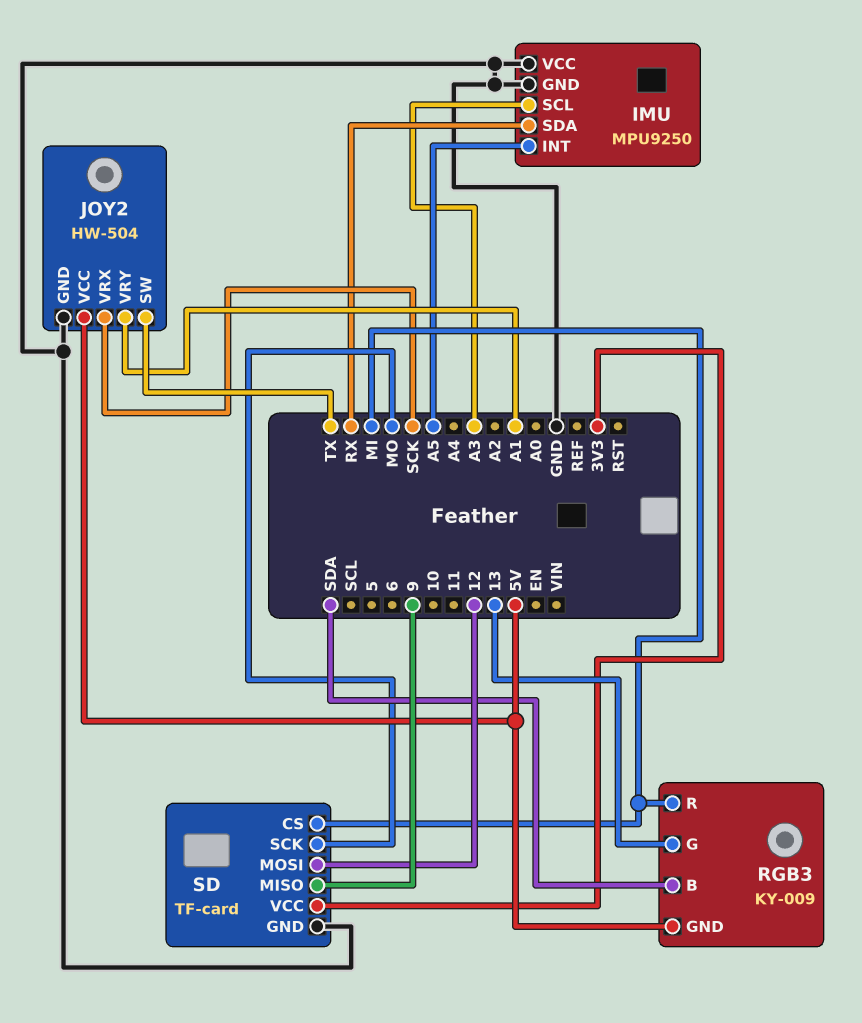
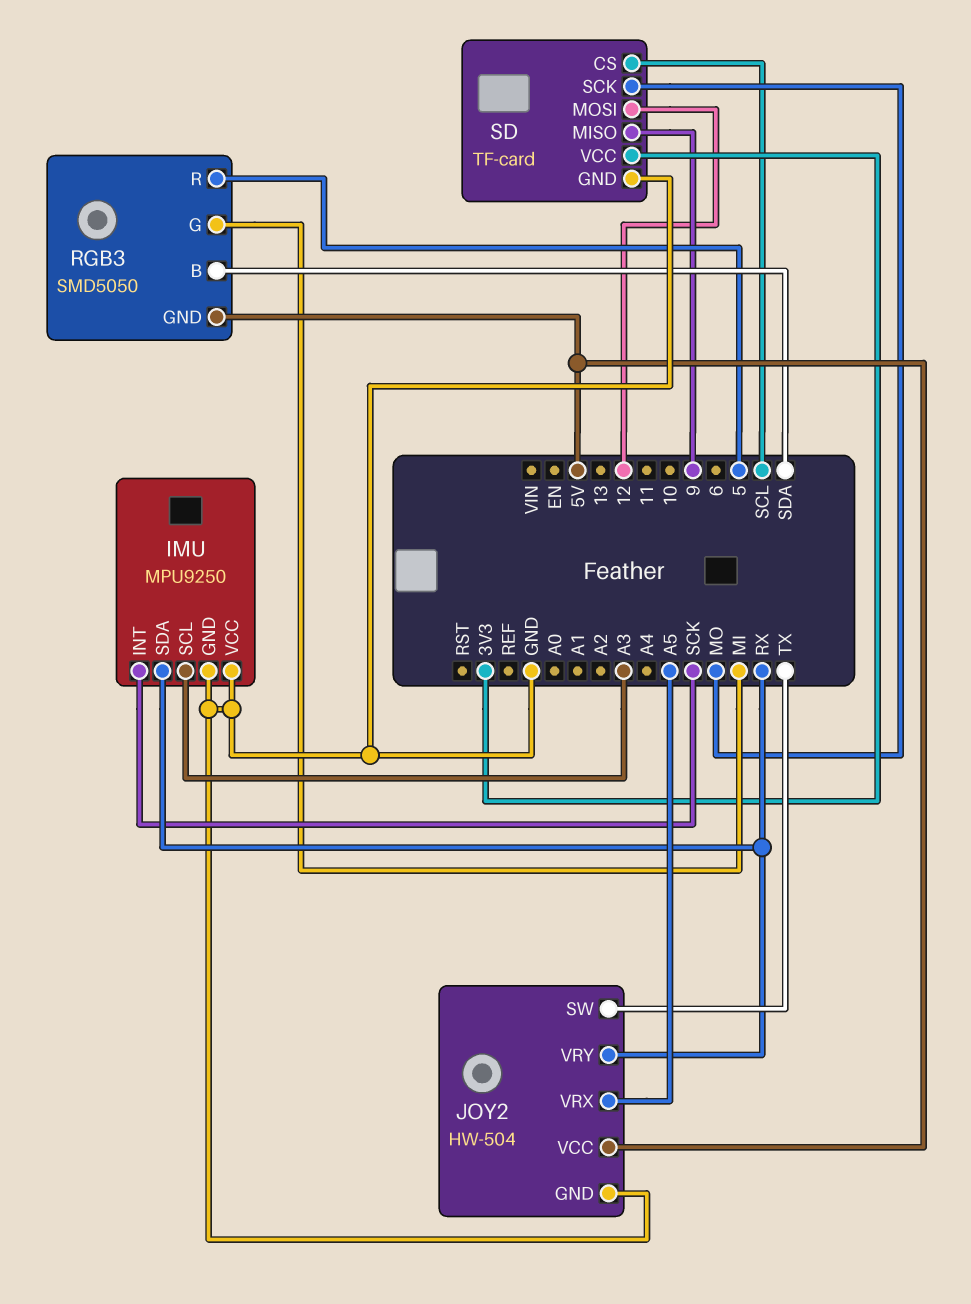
IMU pin INT: A5 -> SCK
JOY2 pin VRX: SCK -> A5
JOY2 pin VRY: A1 -> RX
RGB3: KY-009 -> SMD5050
RGB3 pin G: 13 -> MI
RGB3 pin R: MI -> 5
SD pin CS: MI -> SCL

